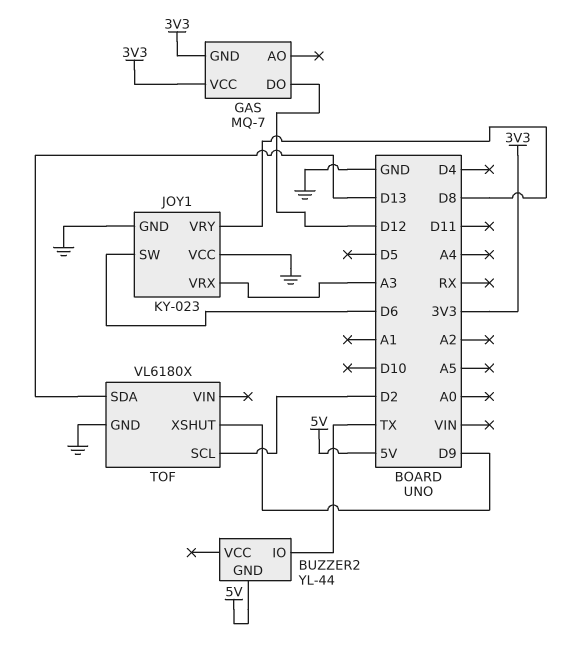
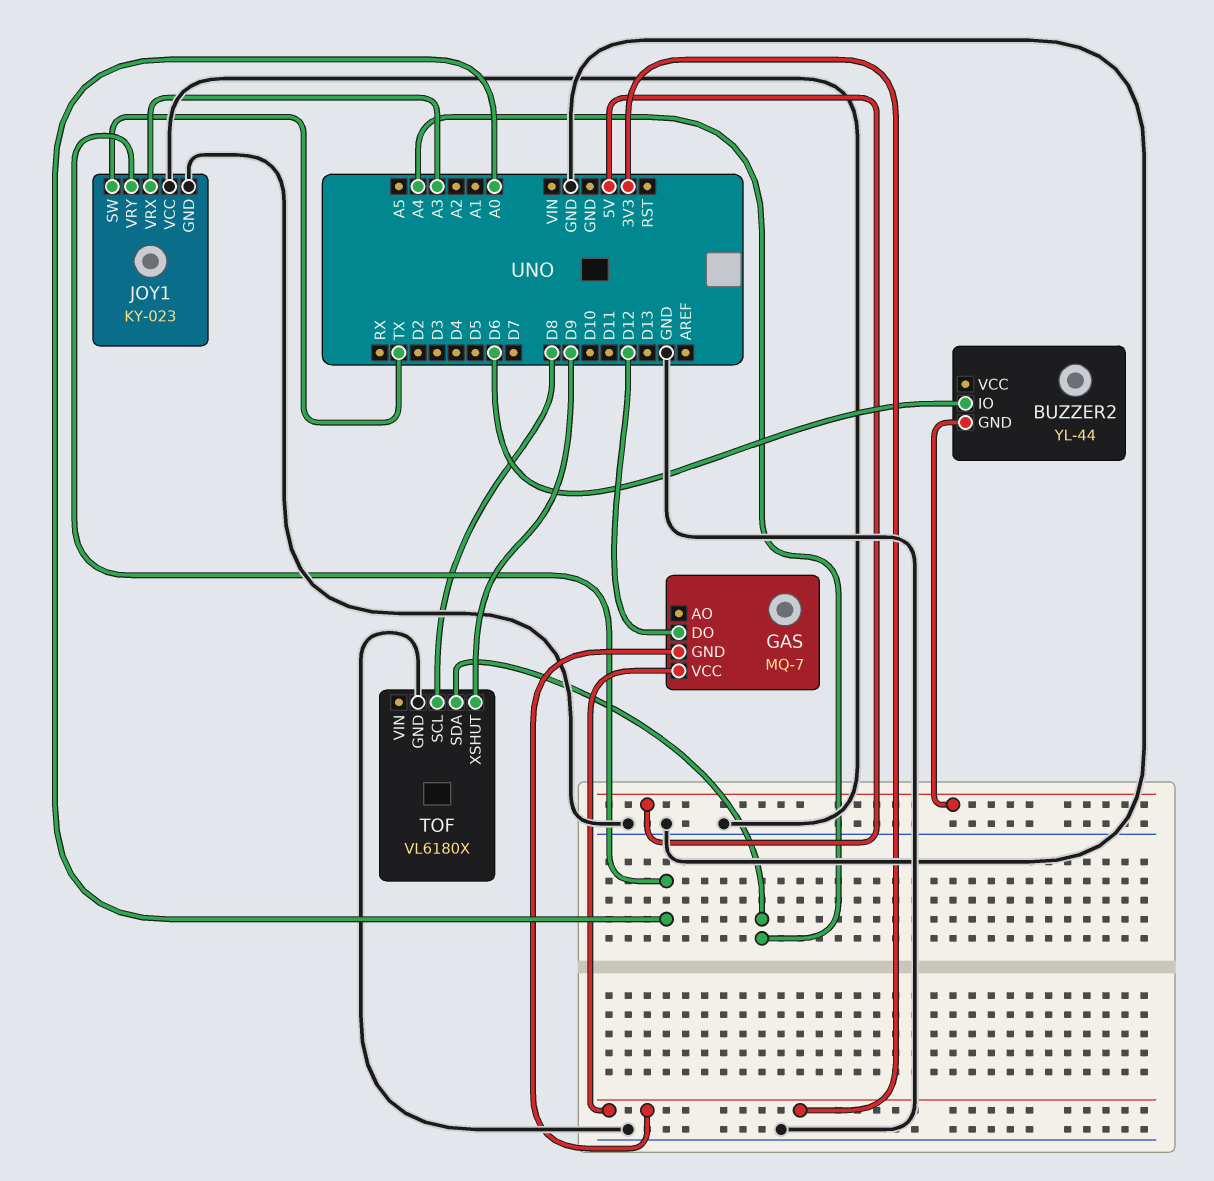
BUZZER2 pin IO: TX -> D6
JOY1 pin SW: D6 -> TX
JOY1 pin VRY: D8 -> A0
TOF pin SCL: D2 -> D8
TOF pin SDA: D13 -> A4

